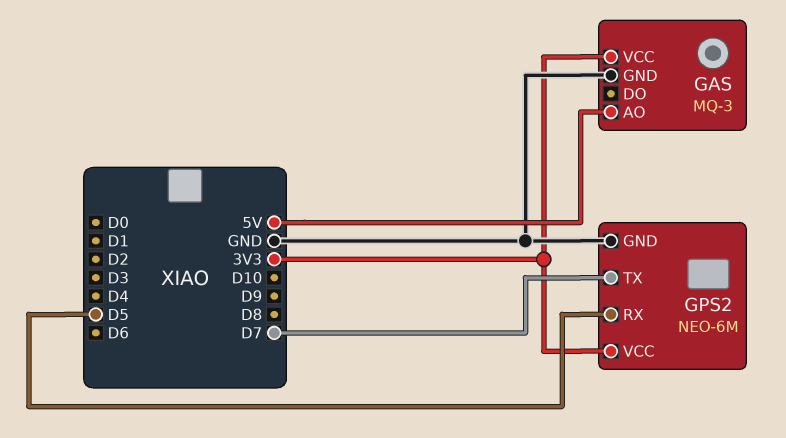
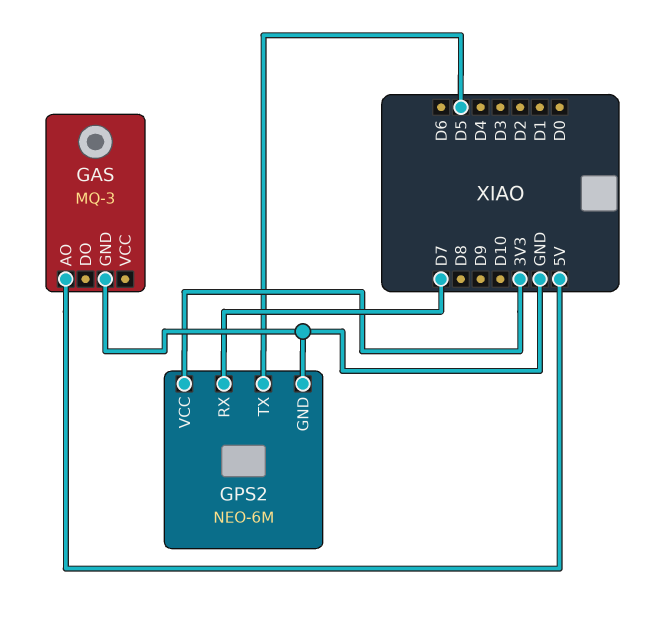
GAS pin VCC: 3V3 -> none
GPS2 pin RX: D5 -> D7
GPS2 pin TX: D7 -> D5

